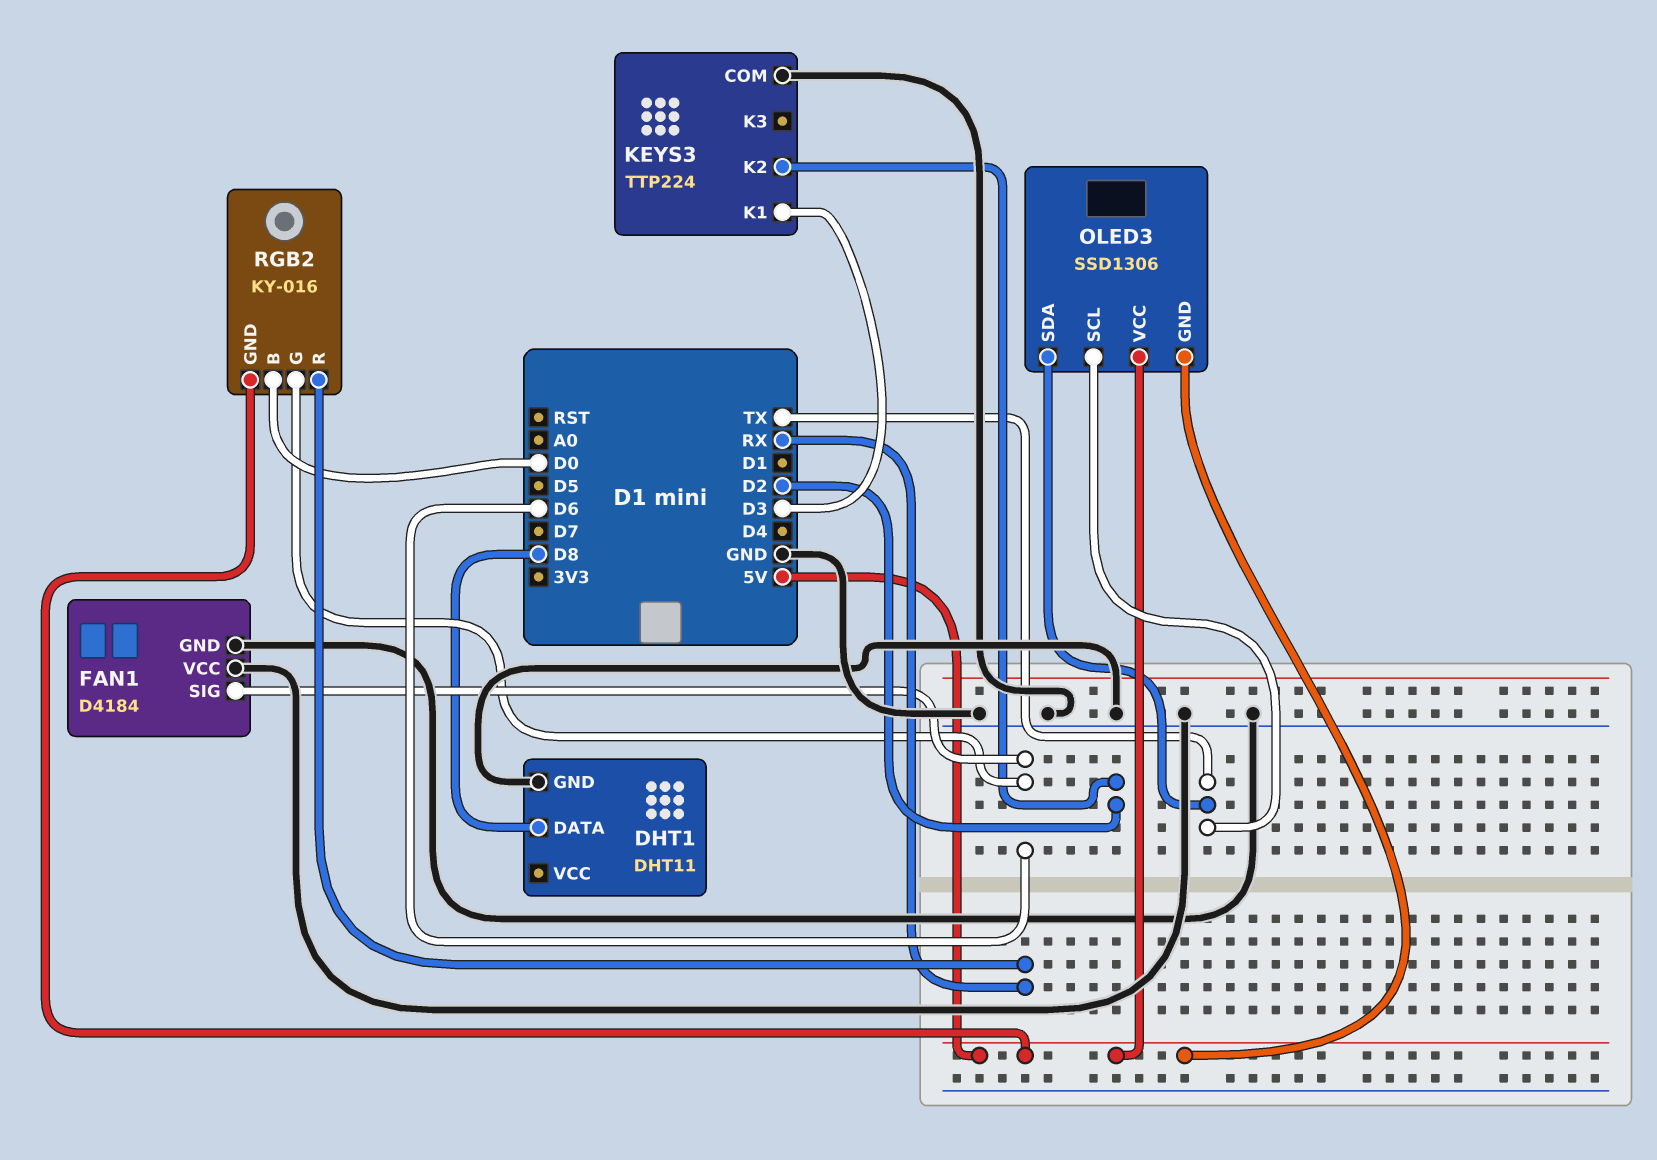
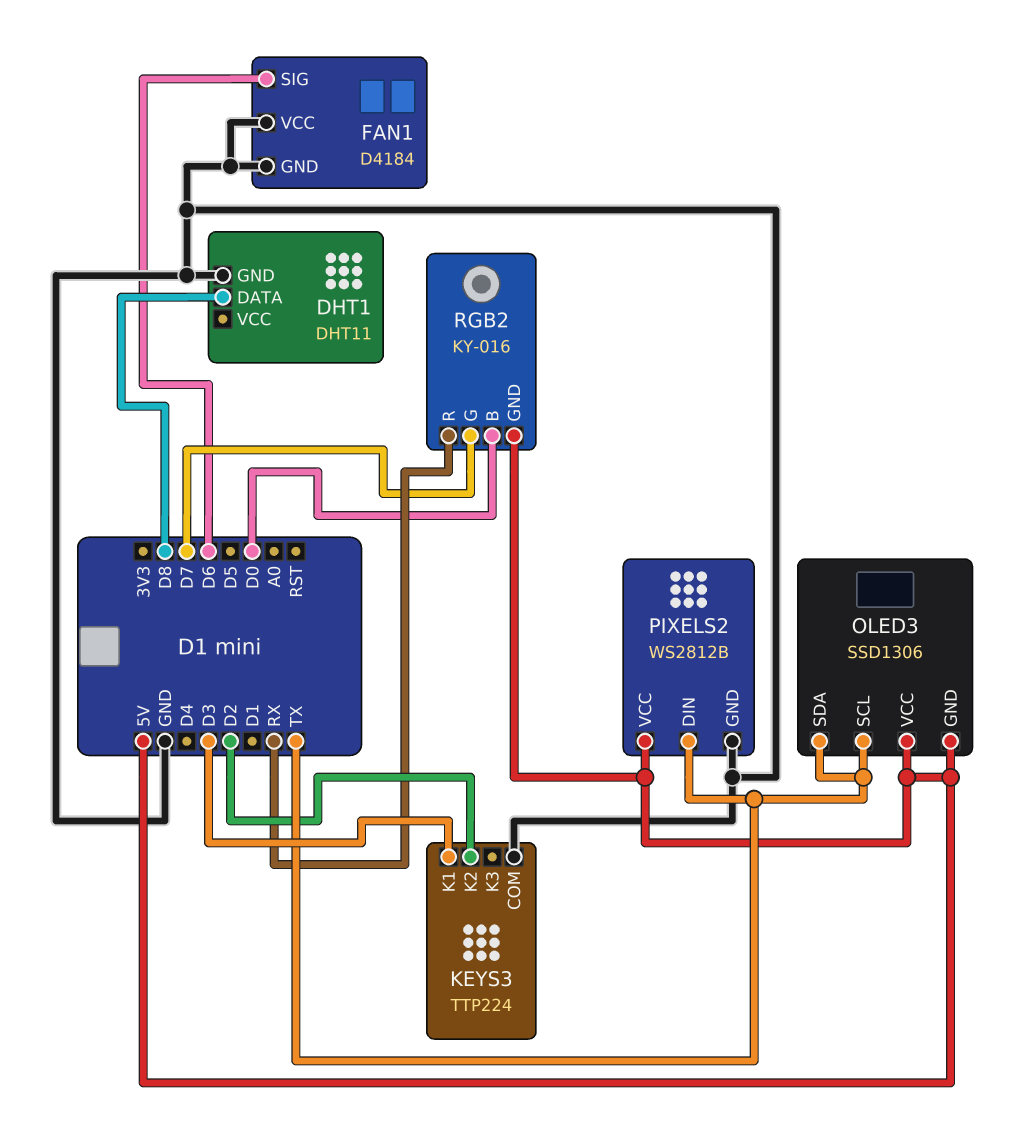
PIXELS2: none -> WS2812B
PIXELS2 pin DIN: none -> TX
PIXELS2 pin GND: none -> GND
PIXELS2 pin VCC: none -> 5V
RGB2 pin G: D6 -> D7

